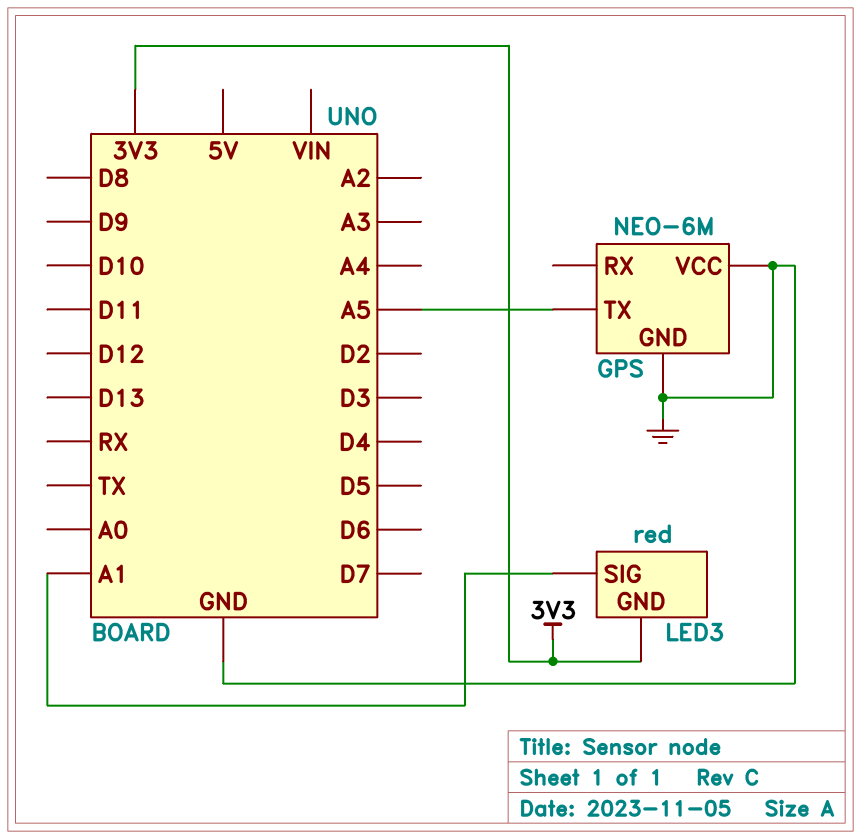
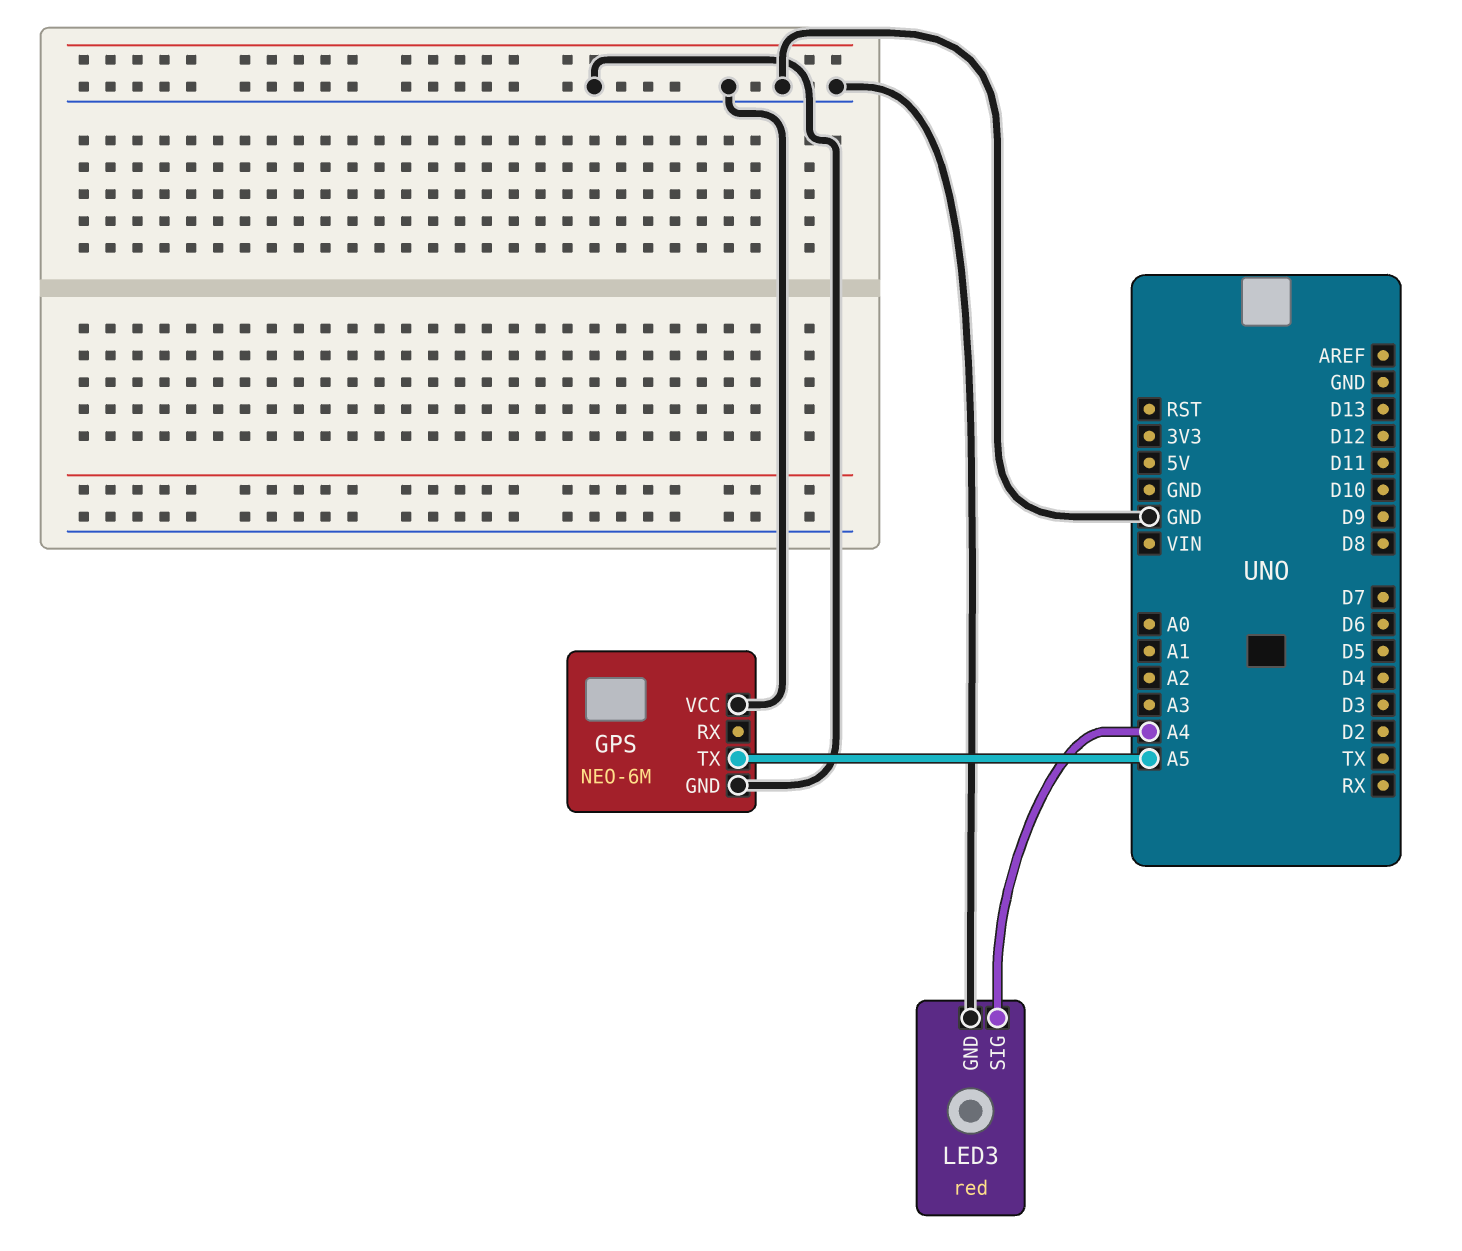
LED3 pin GND: 3V3 -> GND
LED3 pin SIG: A1 -> A4

